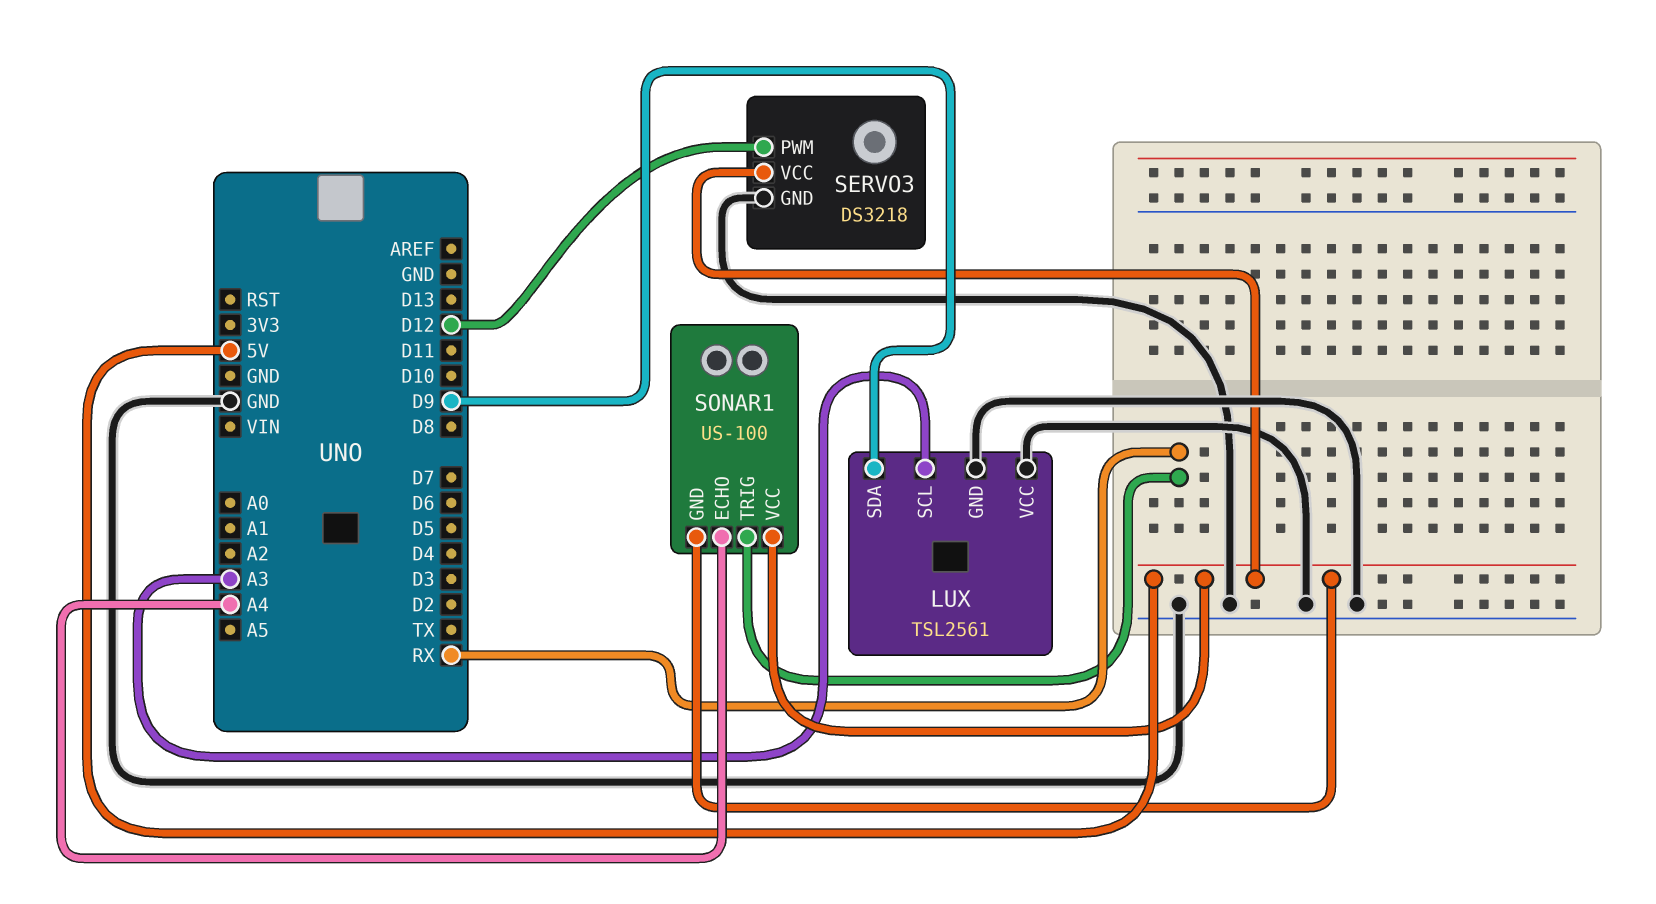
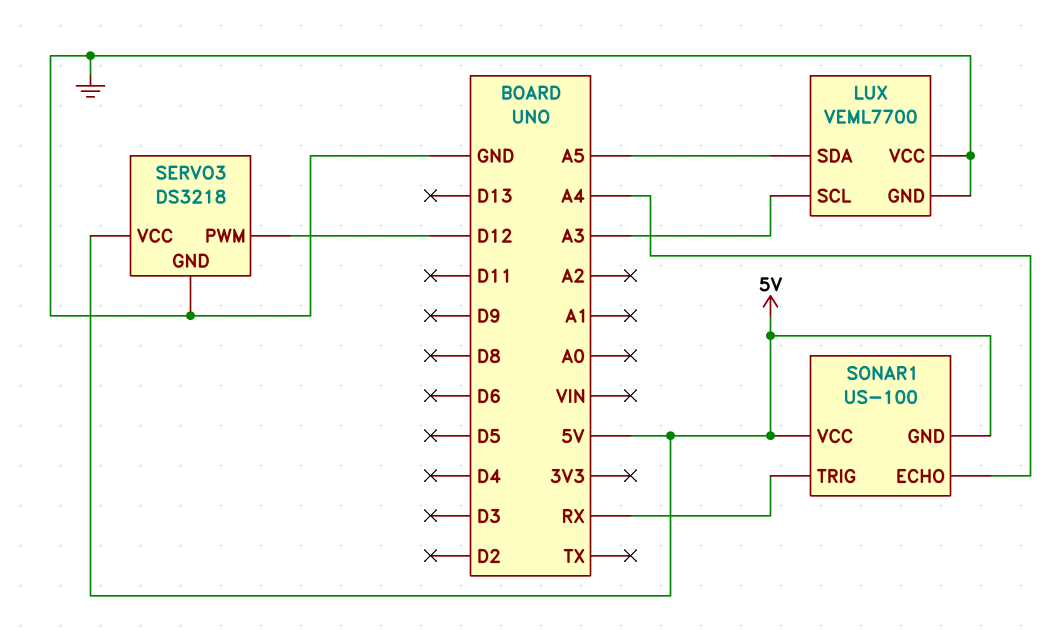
LUX: TSL2561 -> VEML7700
LUX pin SDA: D9 -> A5

